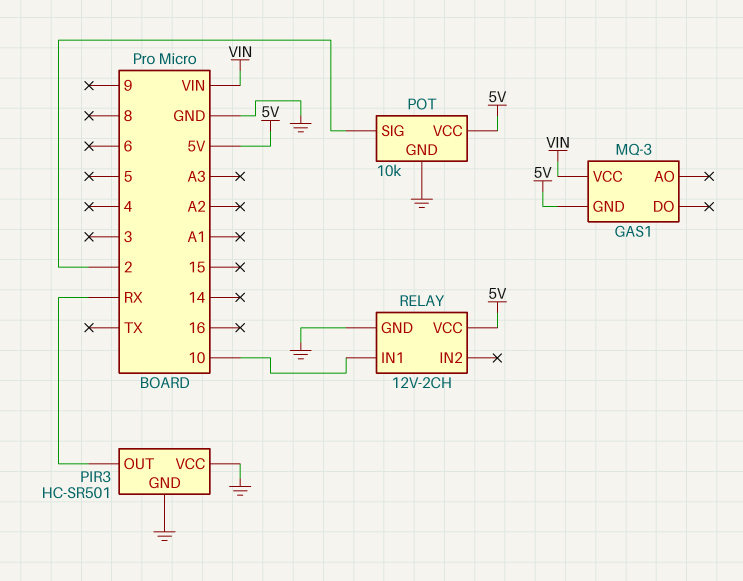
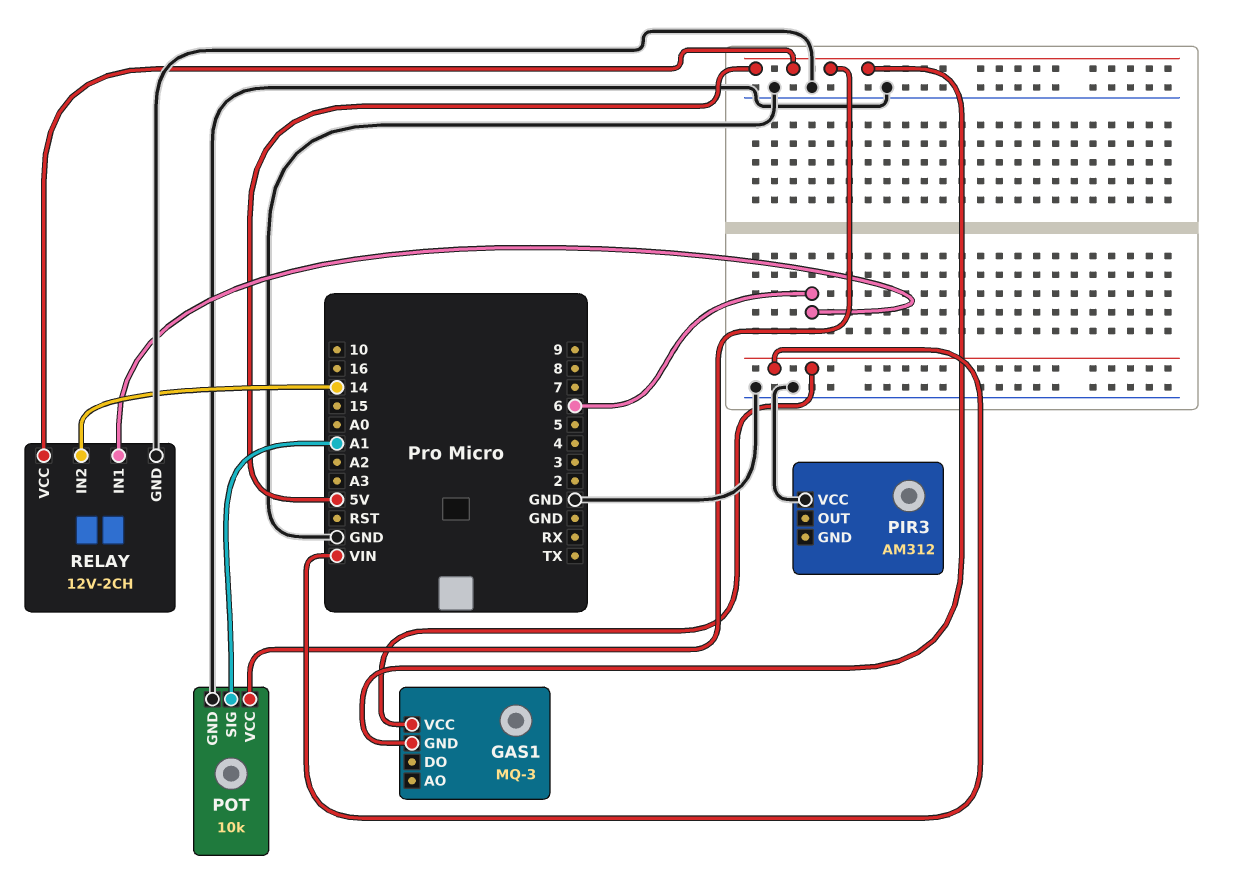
PIR3: HC-SR501 -> AM312
PIR3 pin GND: GND -> none
PIR3 pin OUT: RX -> none
POT pin SIG: 2 -> A1
RELAY pin IN1: 10 -> 6
RELAY pin IN2: none -> 14

